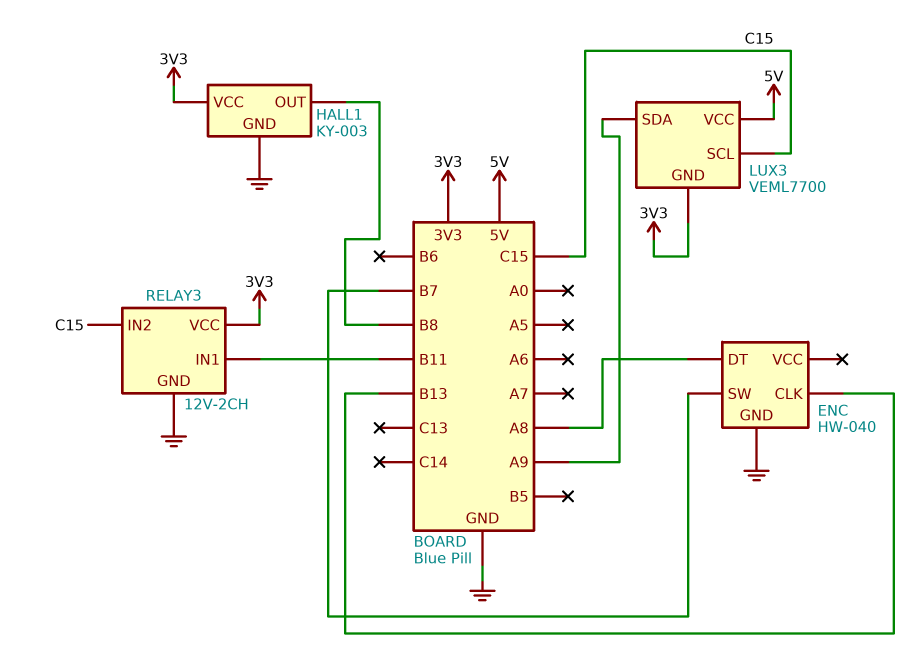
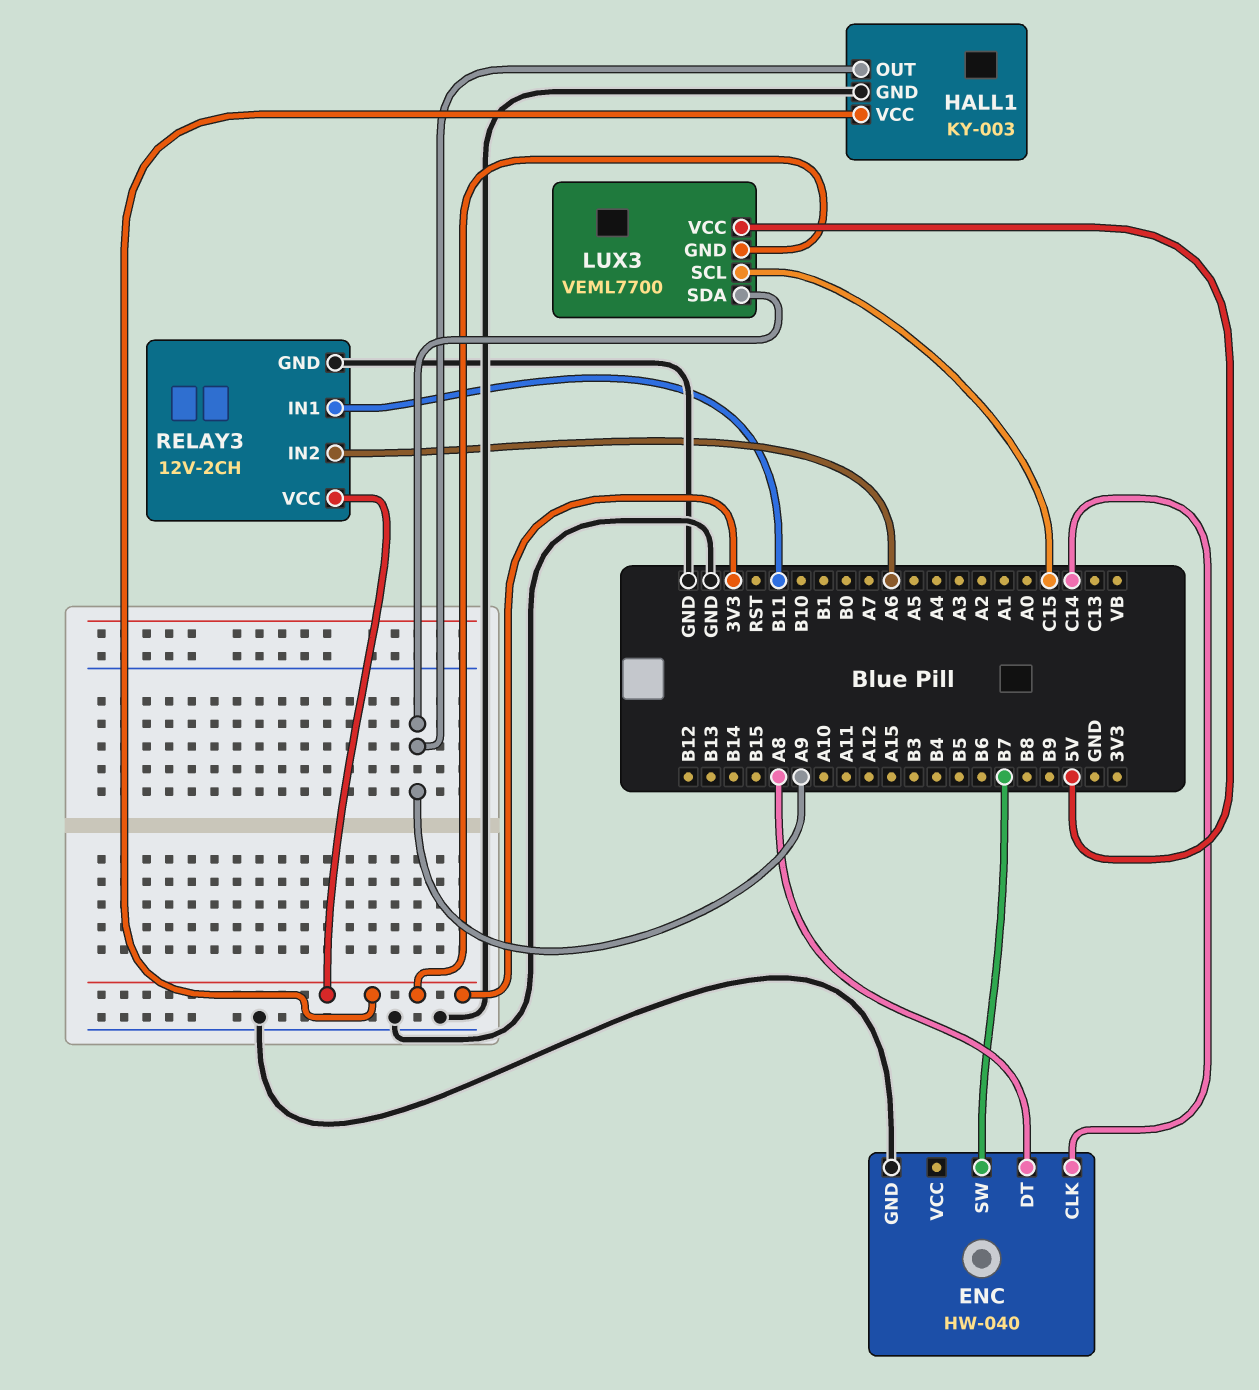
ENC pin CLK: B13 -> C14
HALL1 pin OUT: B8 -> A9
RELAY3 pin IN2: C15 -> A6

